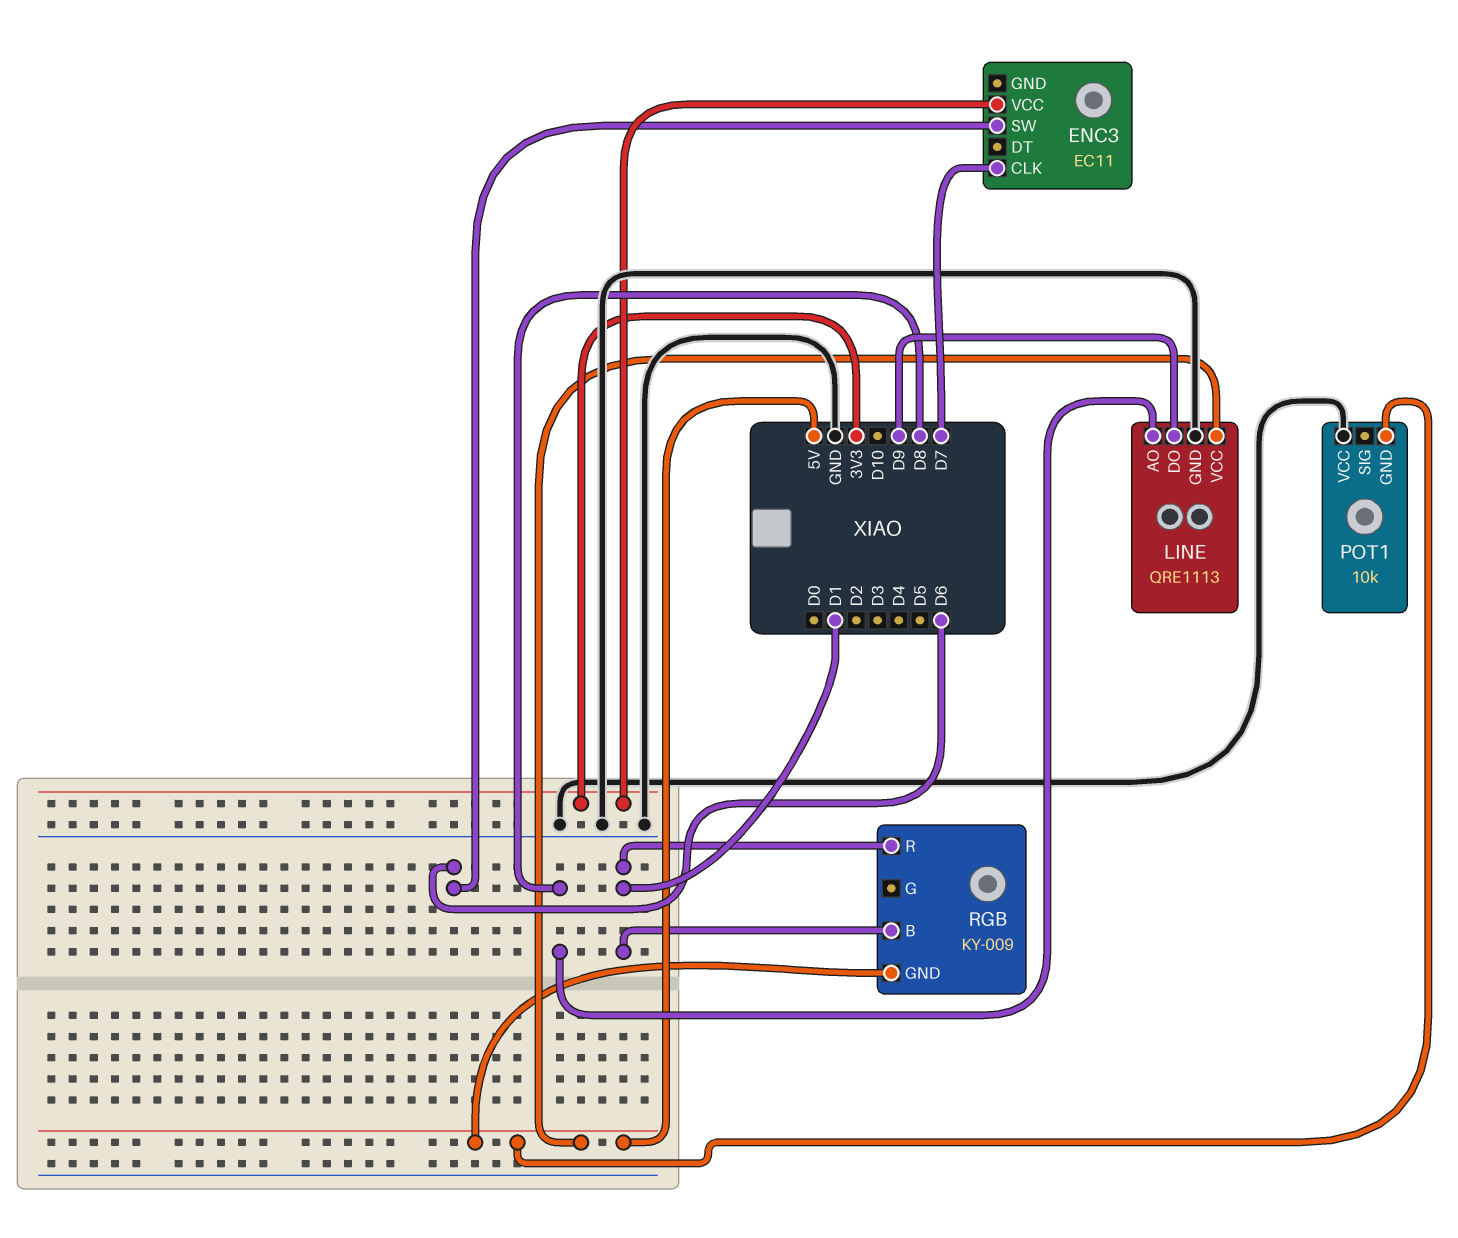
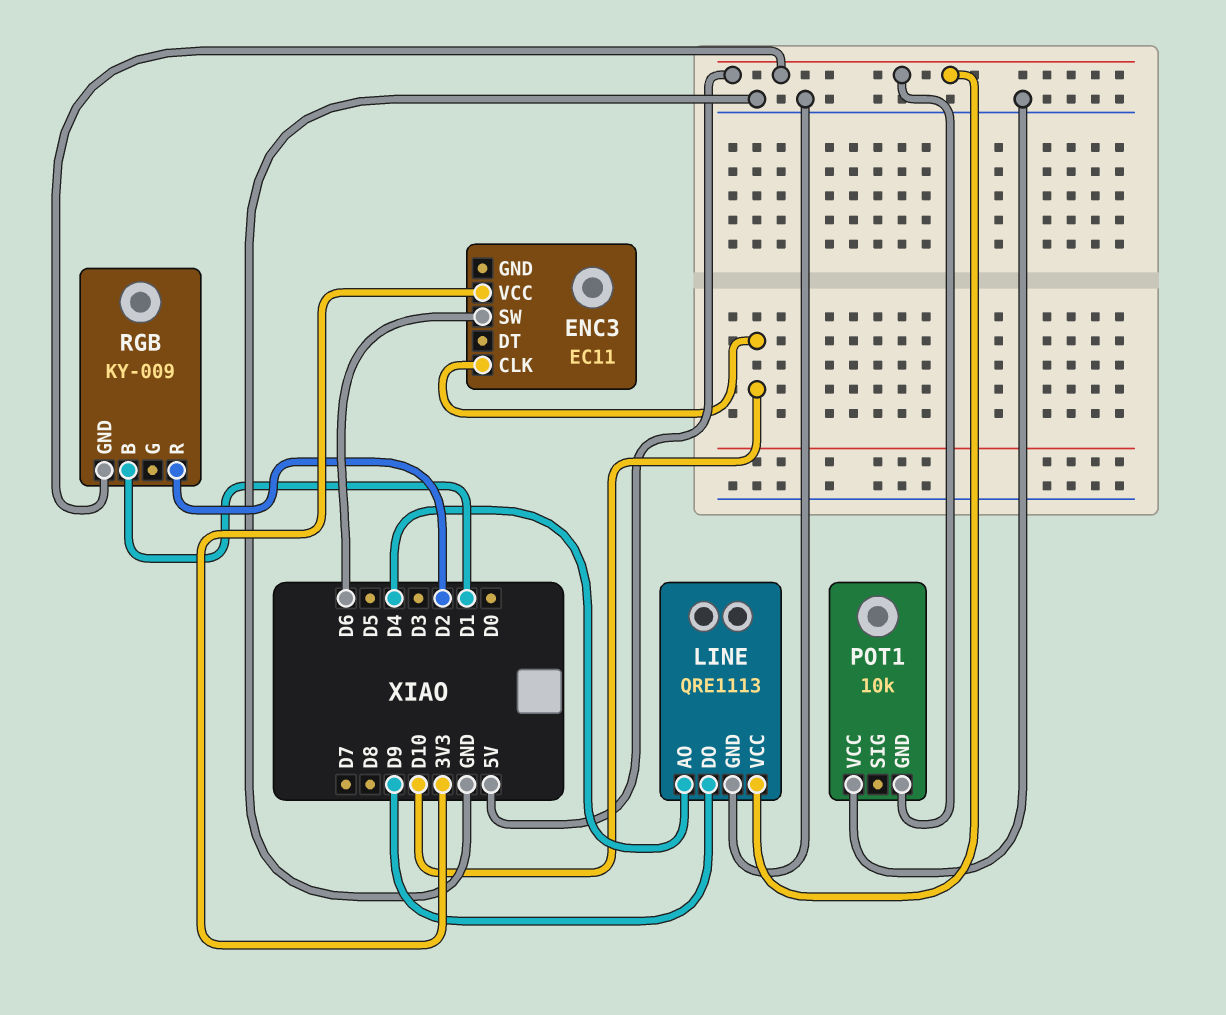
ENC3 pin CLK: D7 -> D10
LINE pin AO: D8 -> D4
RGB pin R: D1 -> D2

